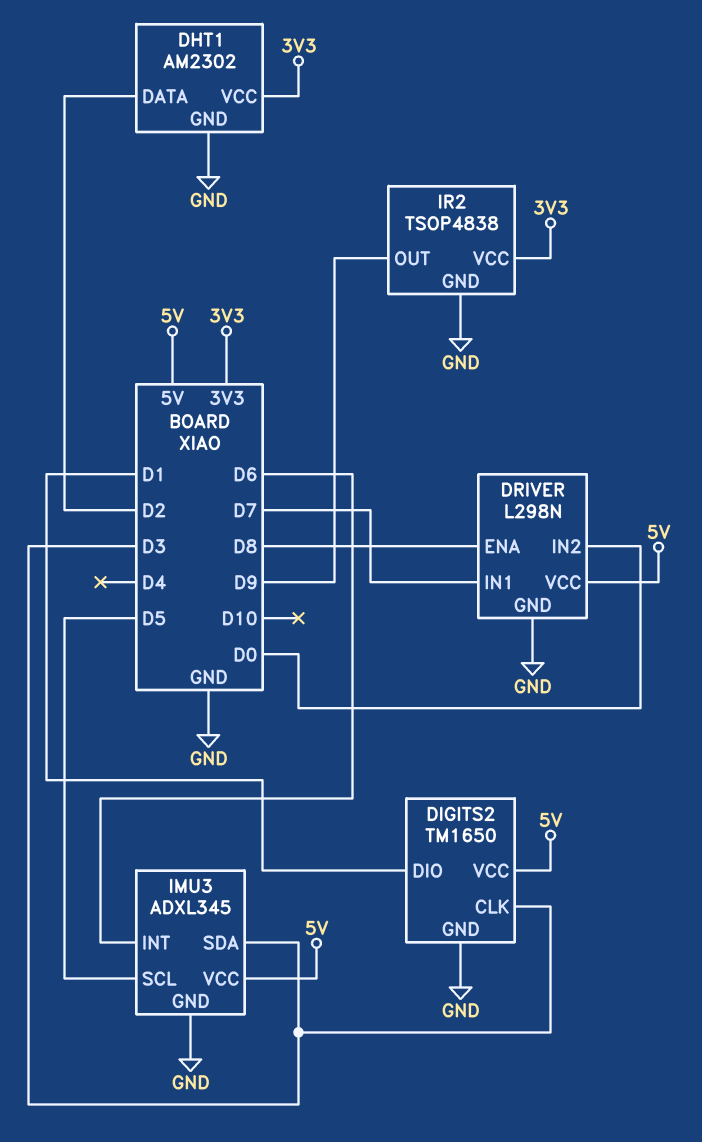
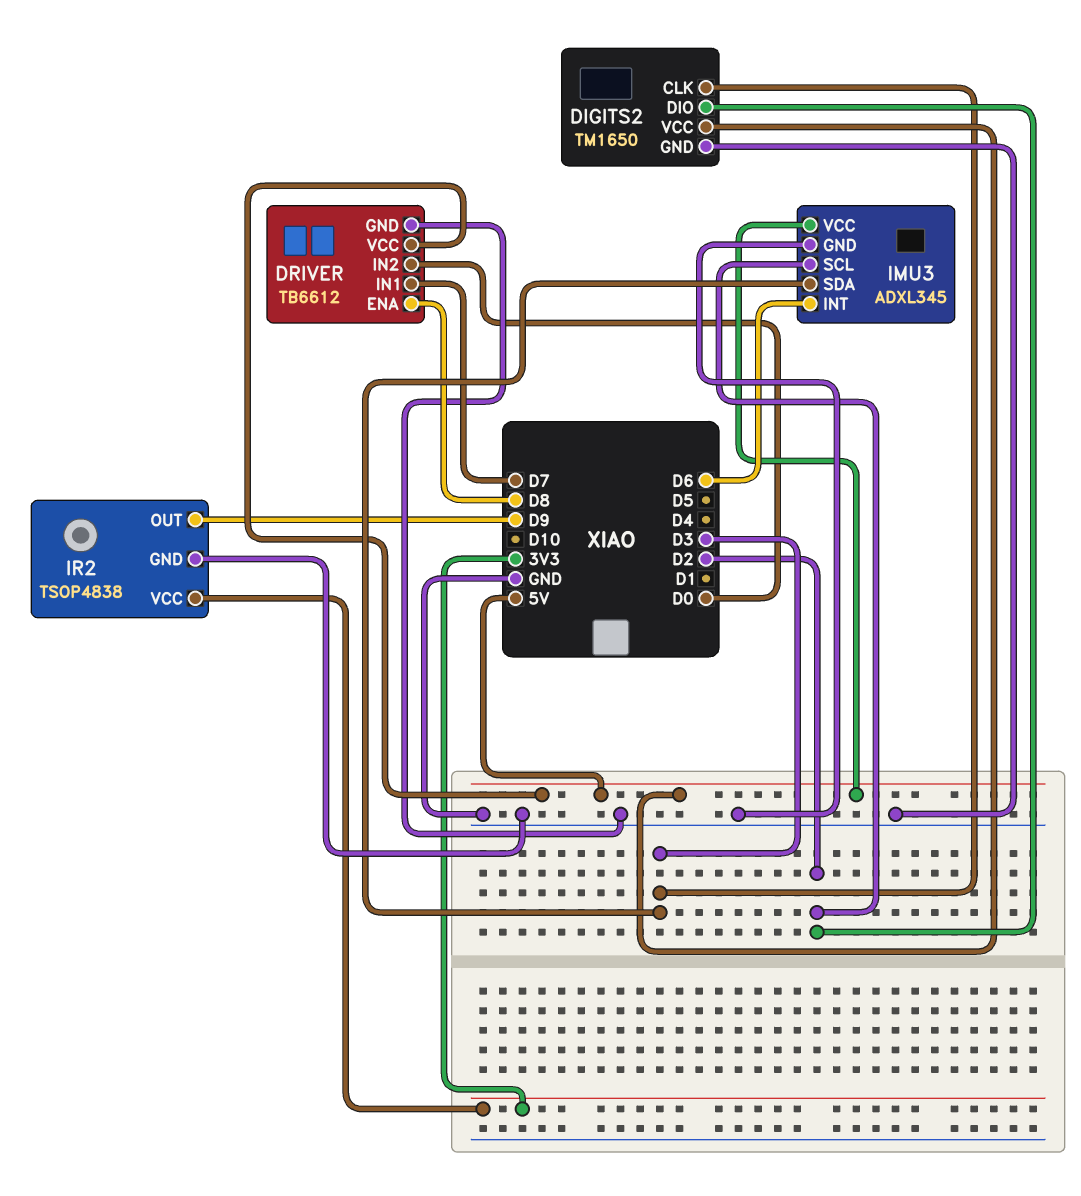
DHT1: AM2302 -> none
DHT1 pin DATA: D2 -> none
DHT1 pin GND: GND -> none
DHT1 pin VCC: 3V3 -> none
DIGITS2 pin DIO: D1 -> D2
DRIVER: L298N -> TB6612
IMU3 pin SCL: D5 -> D2

